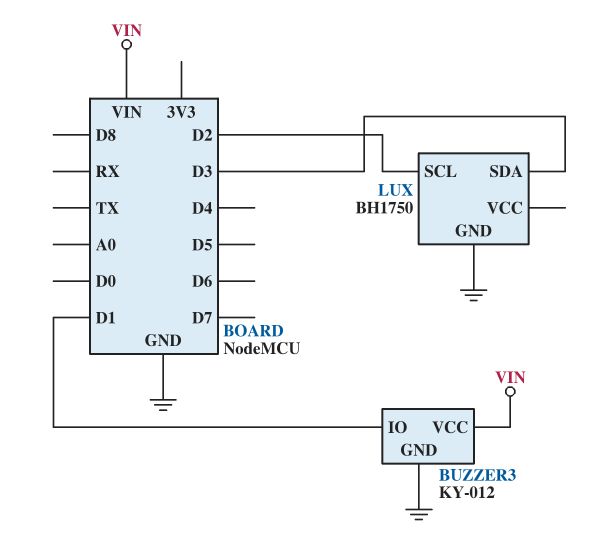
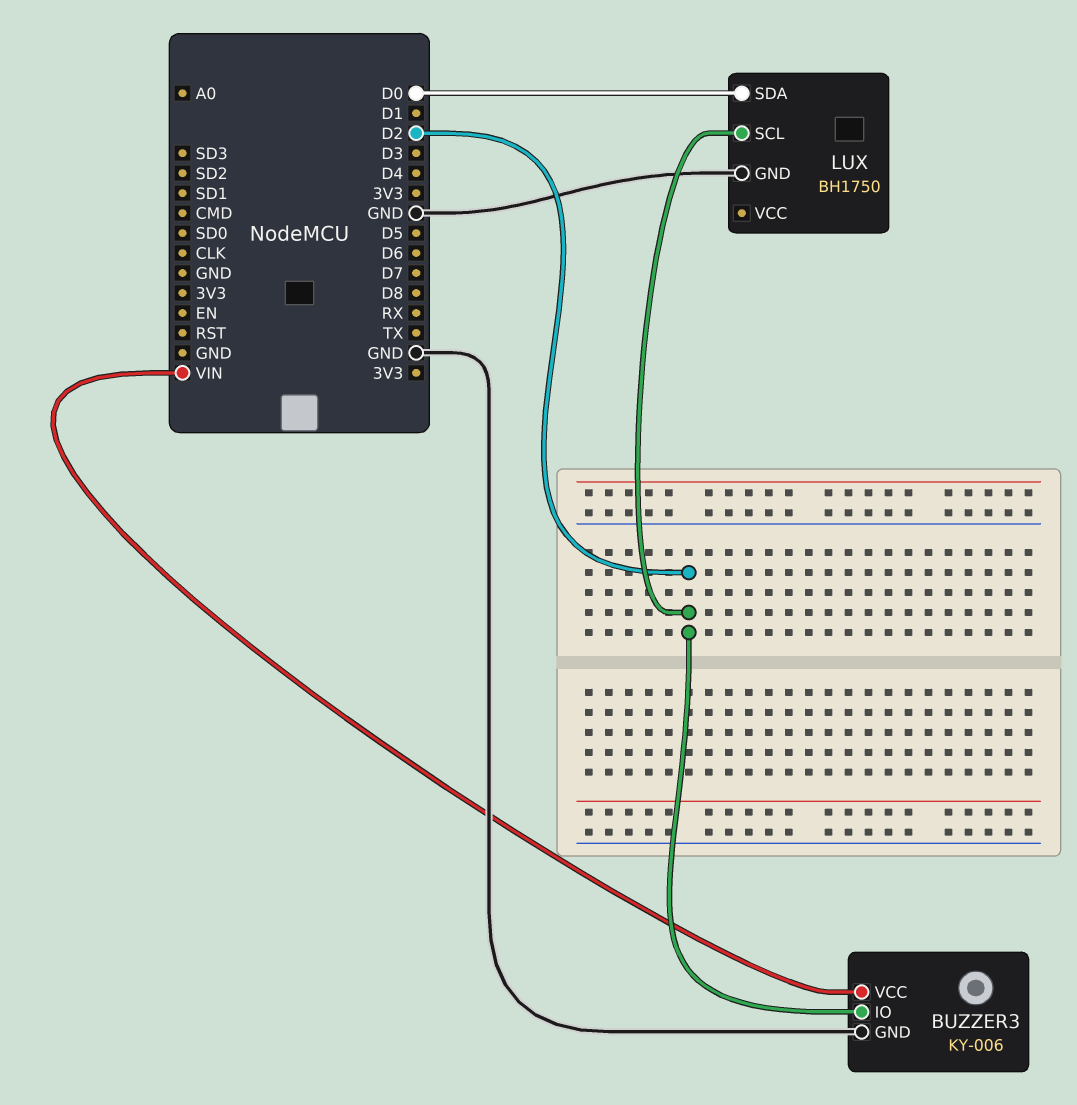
BUZZER3: KY-012 -> KY-006
BUZZER3 pin IO: D1 -> D2
LUX pin SDA: D3 -> D0

